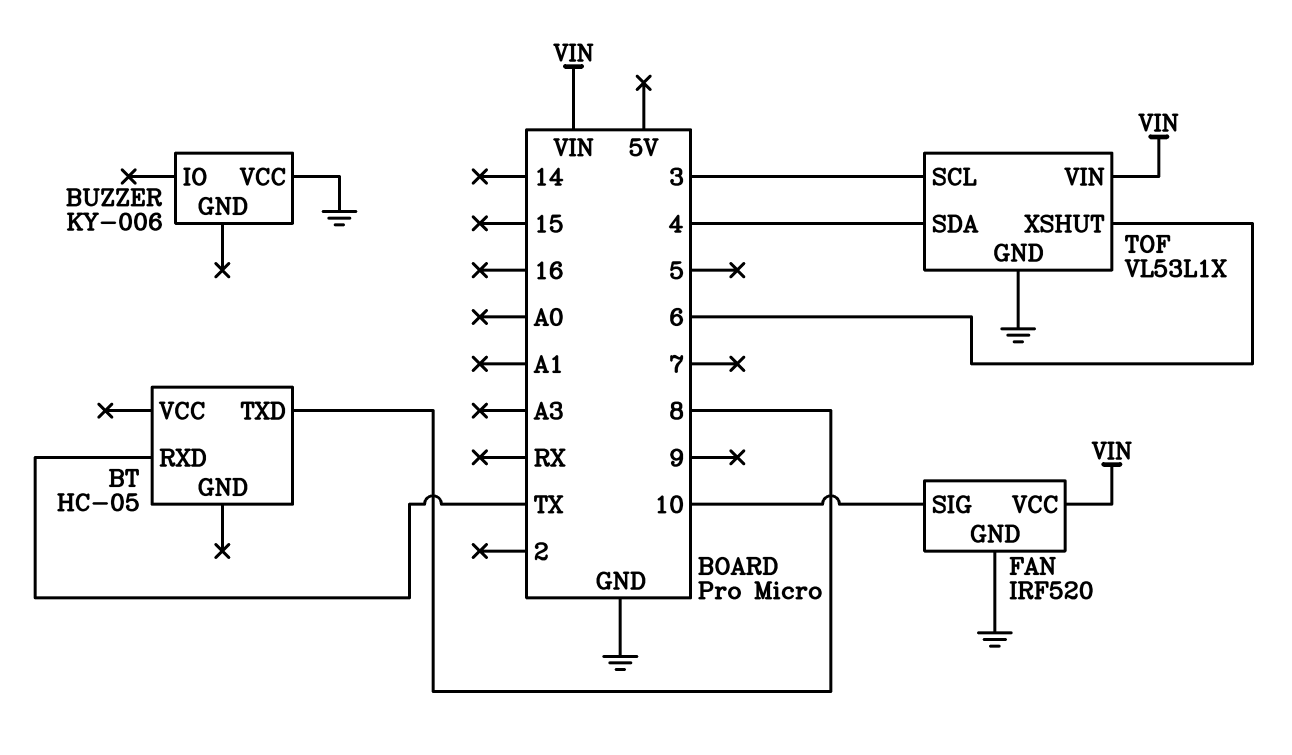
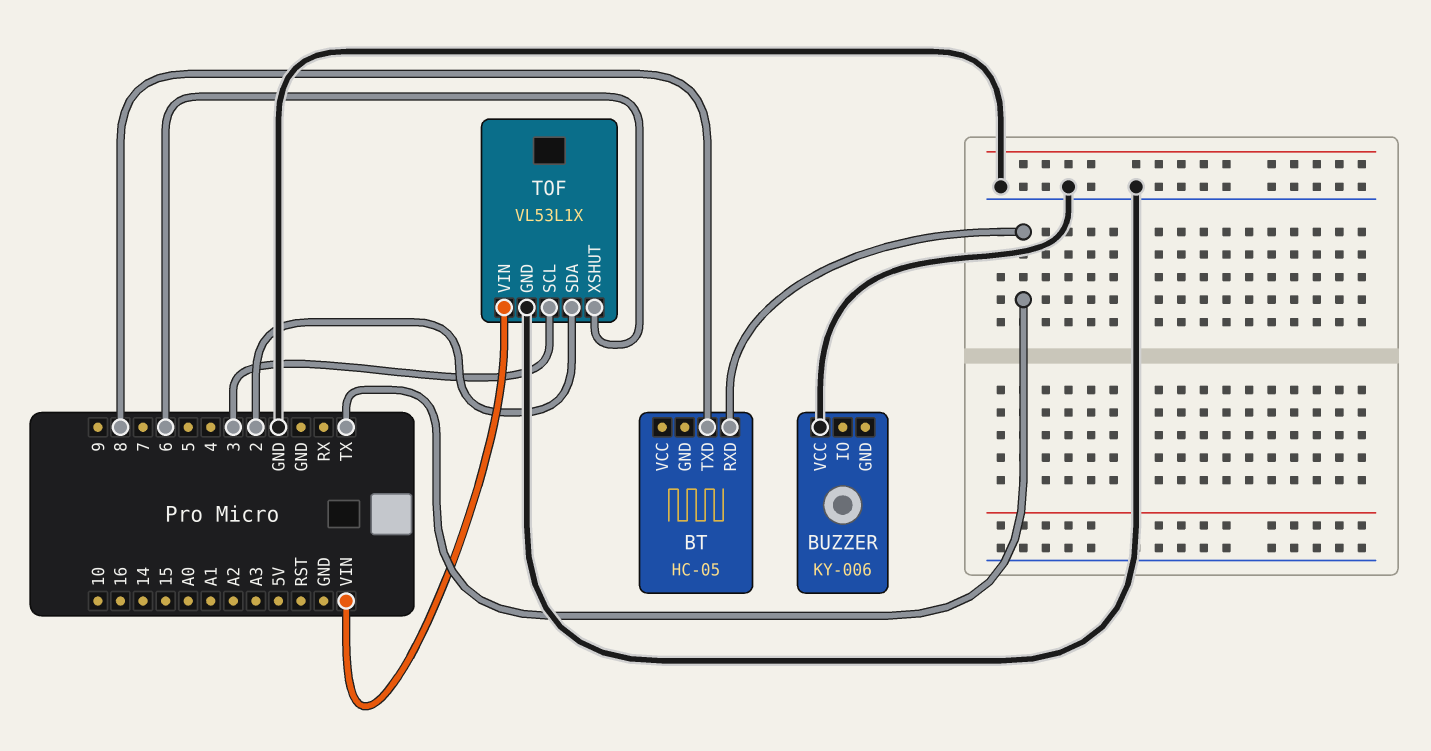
FAN: IRF520 -> none
FAN pin GND: GND -> none
FAN pin SIG: 10 -> none
FAN pin VCC: VIN -> none
TOF pin SDA: 4 -> 2

